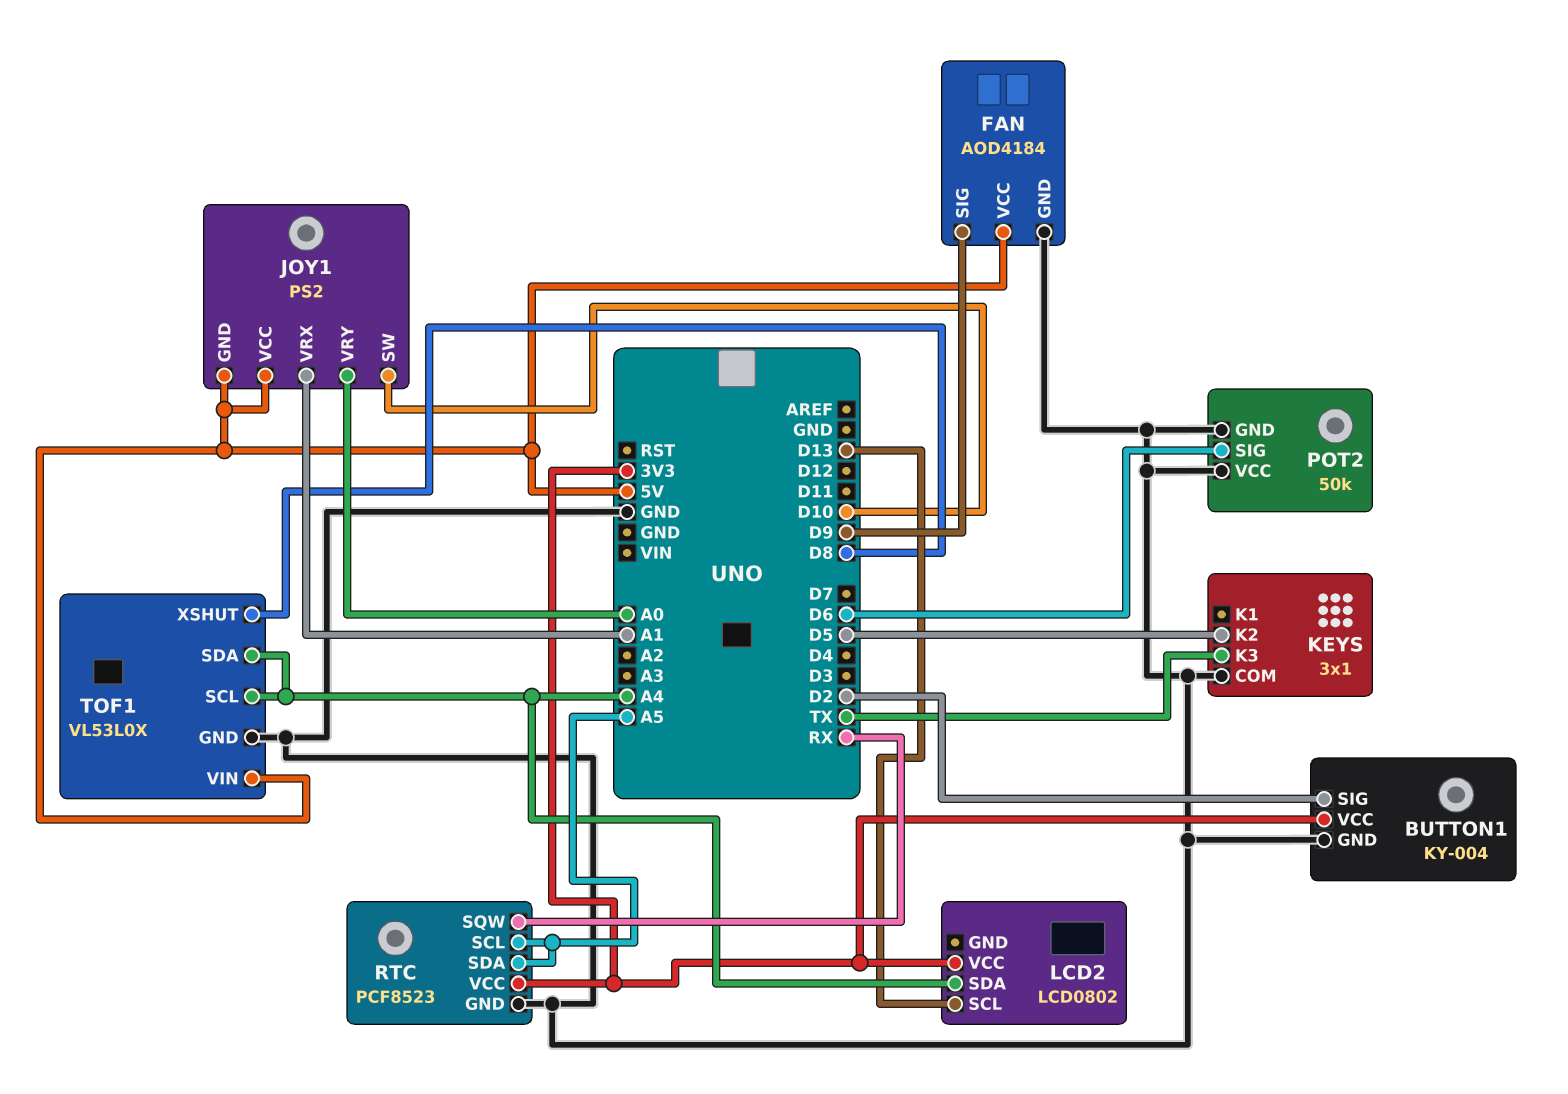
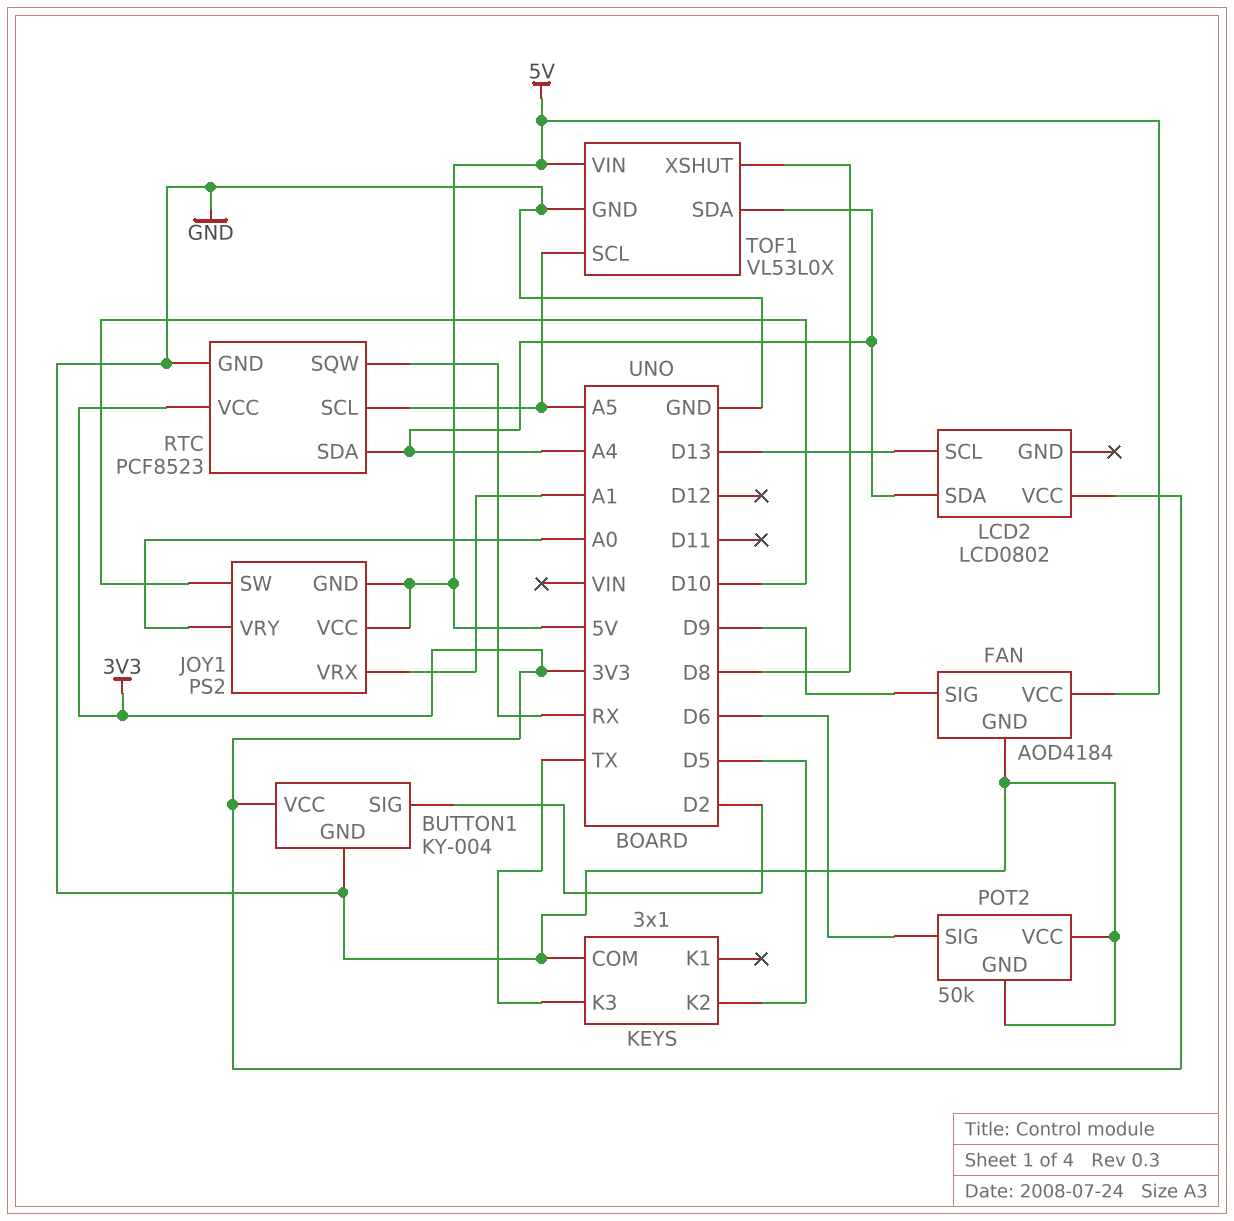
RTC pin SDA: A5 -> A4
TOF1 pin SCL: A4 -> A5

